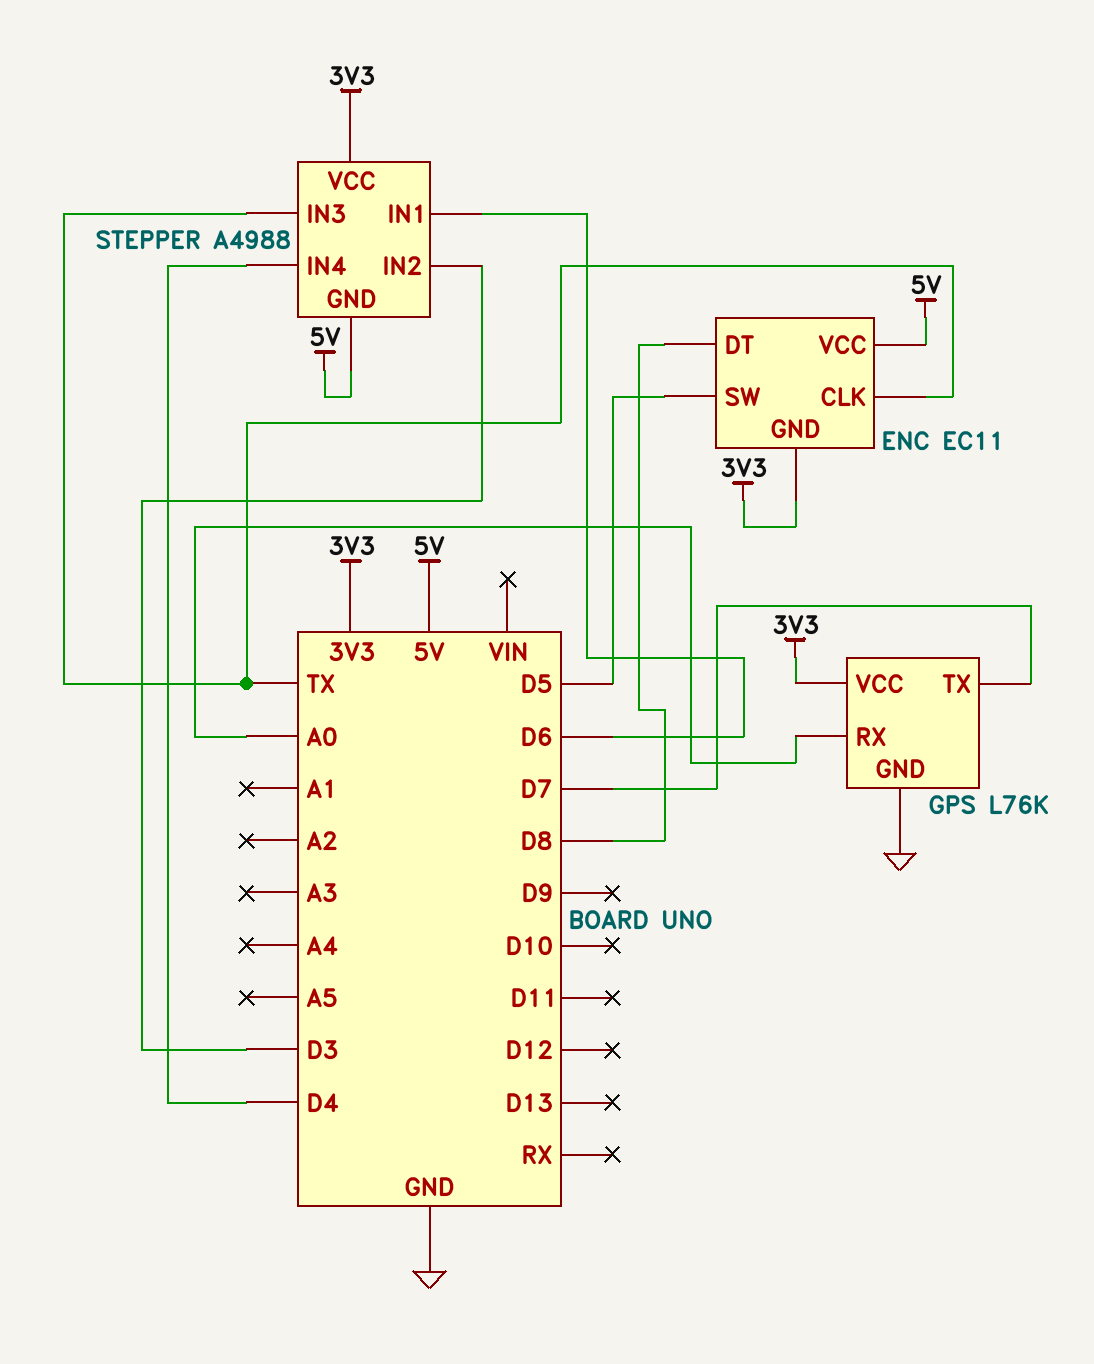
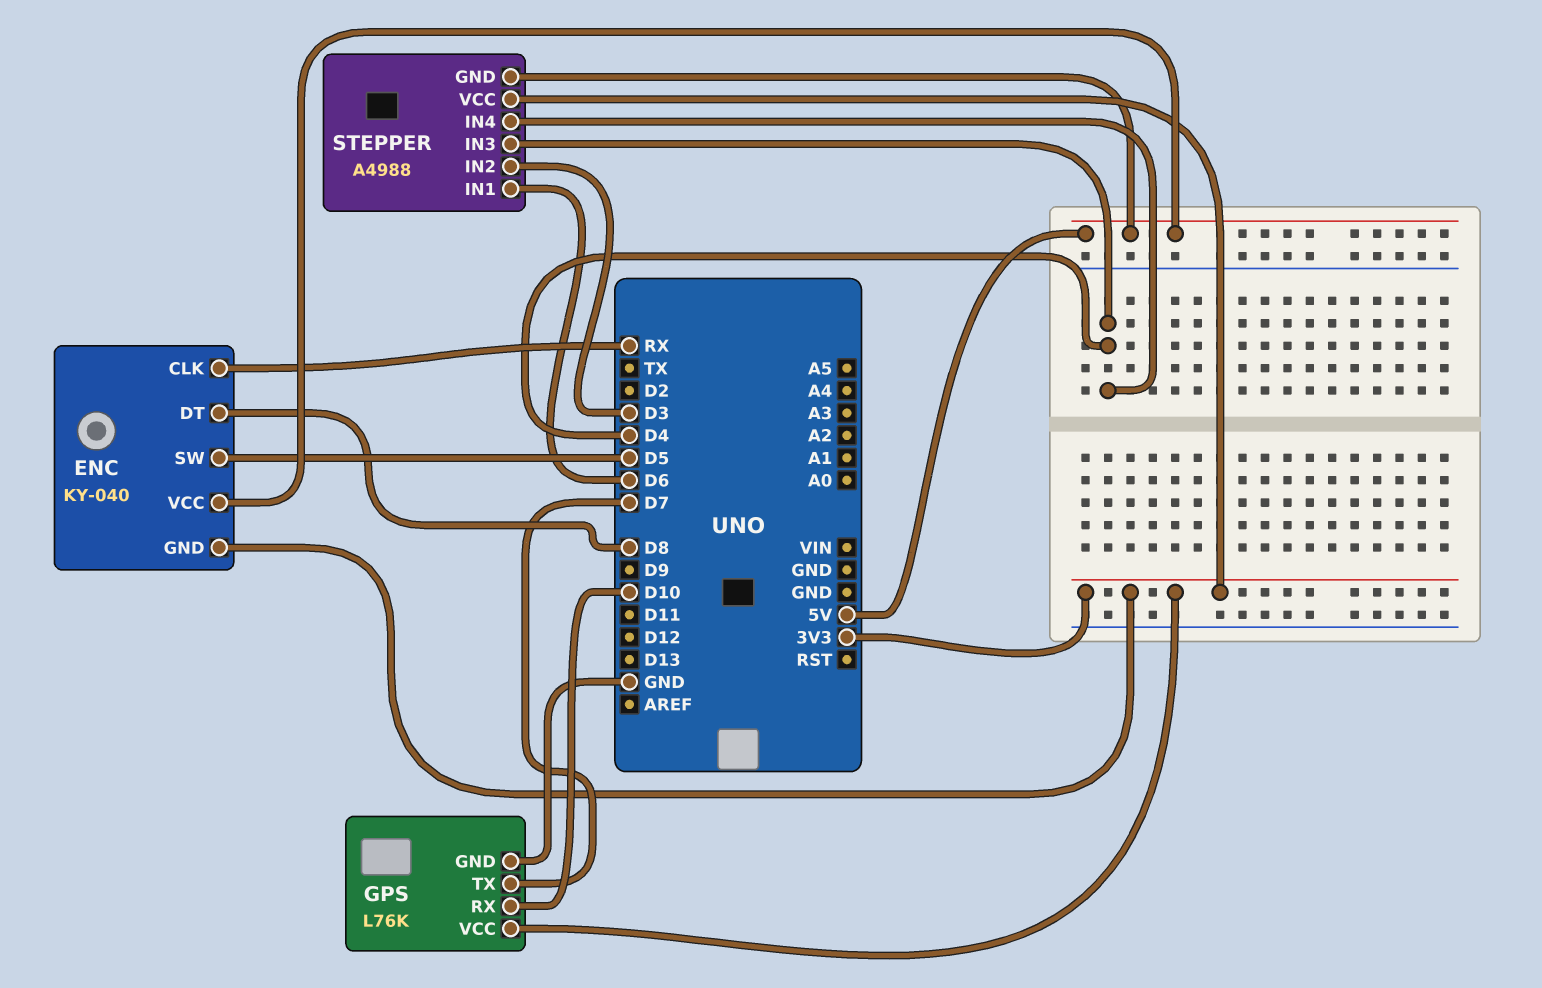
ENC: EC11 -> KY-040
ENC pin CLK: TX -> RX
GPS pin RX: A0 -> D10
STEPPER pin IN3: TX -> D4

